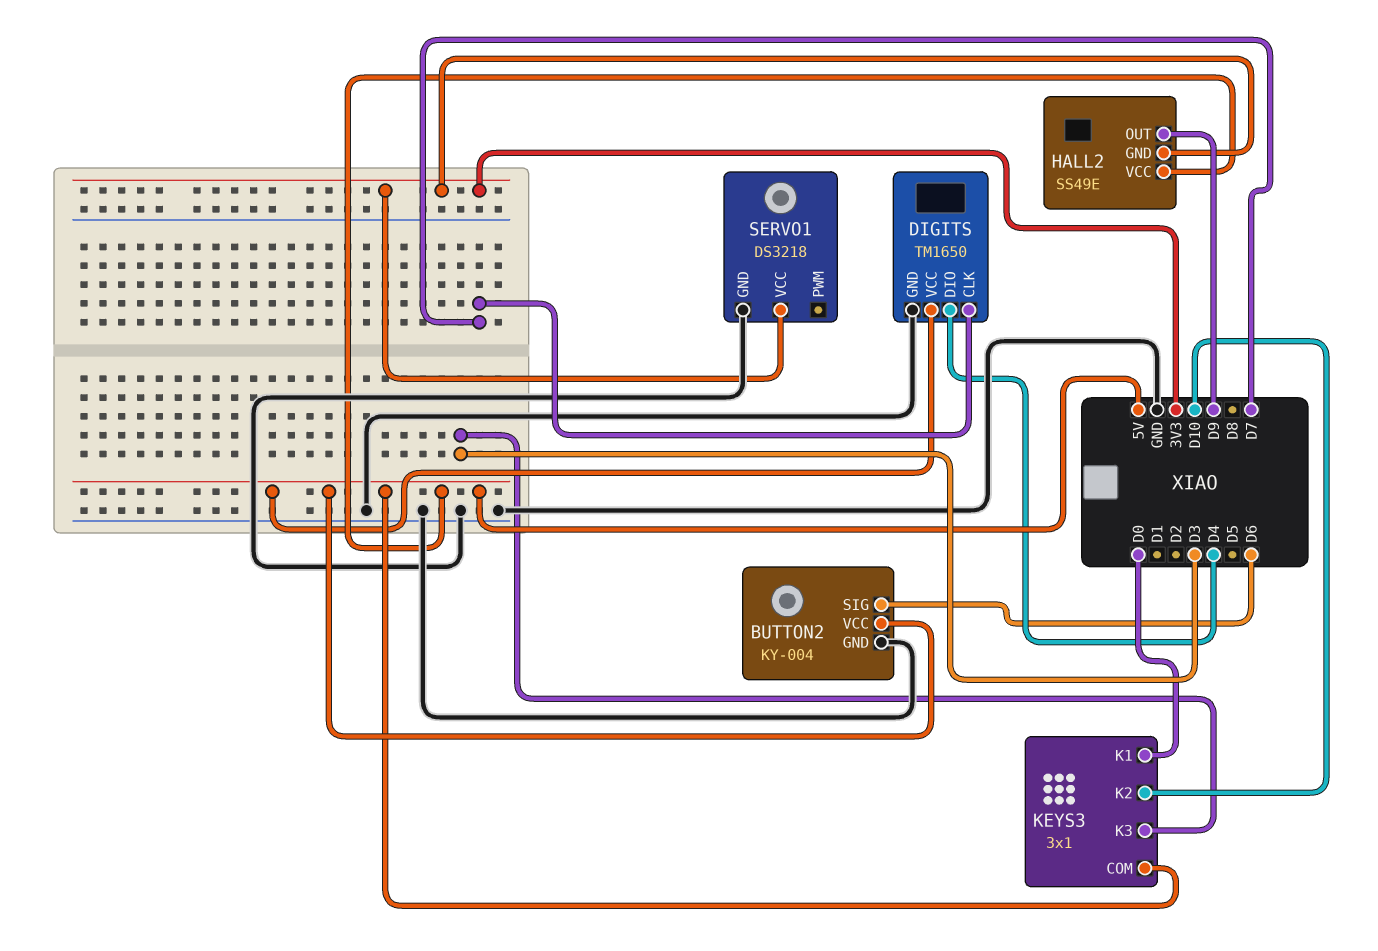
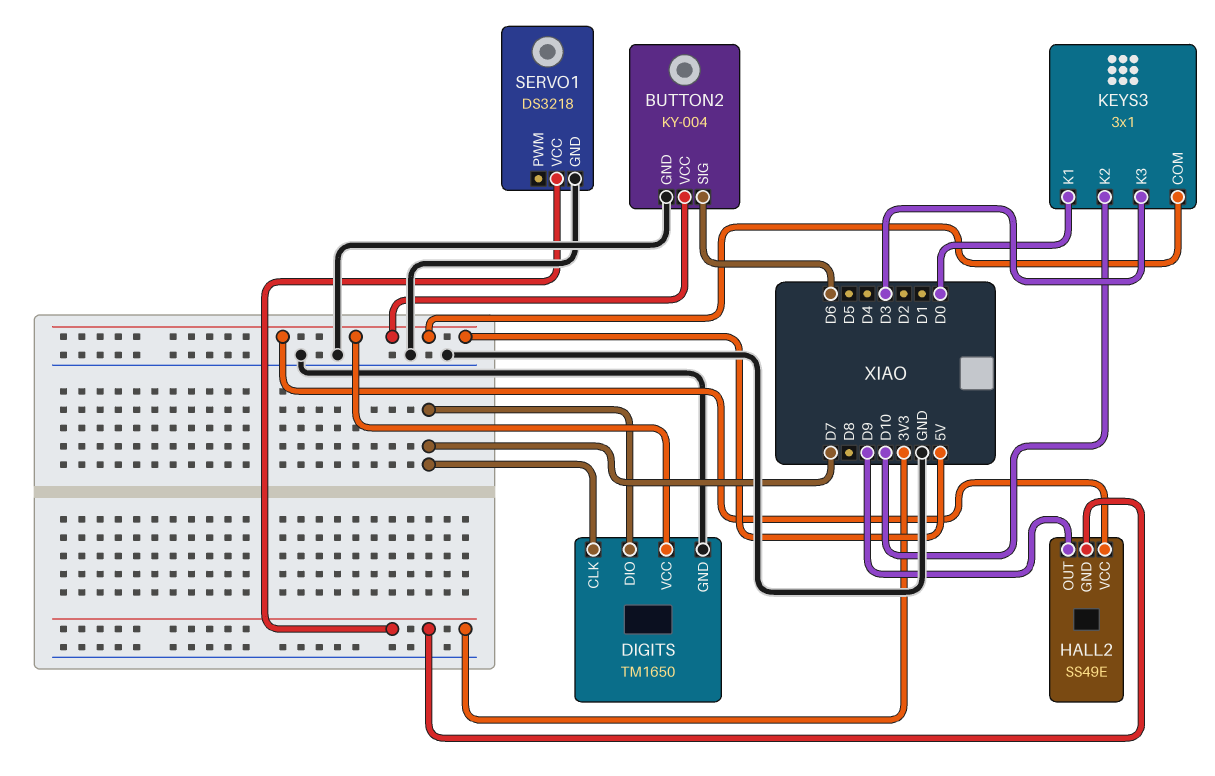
DIGITS pin DIO: D4 -> D7

